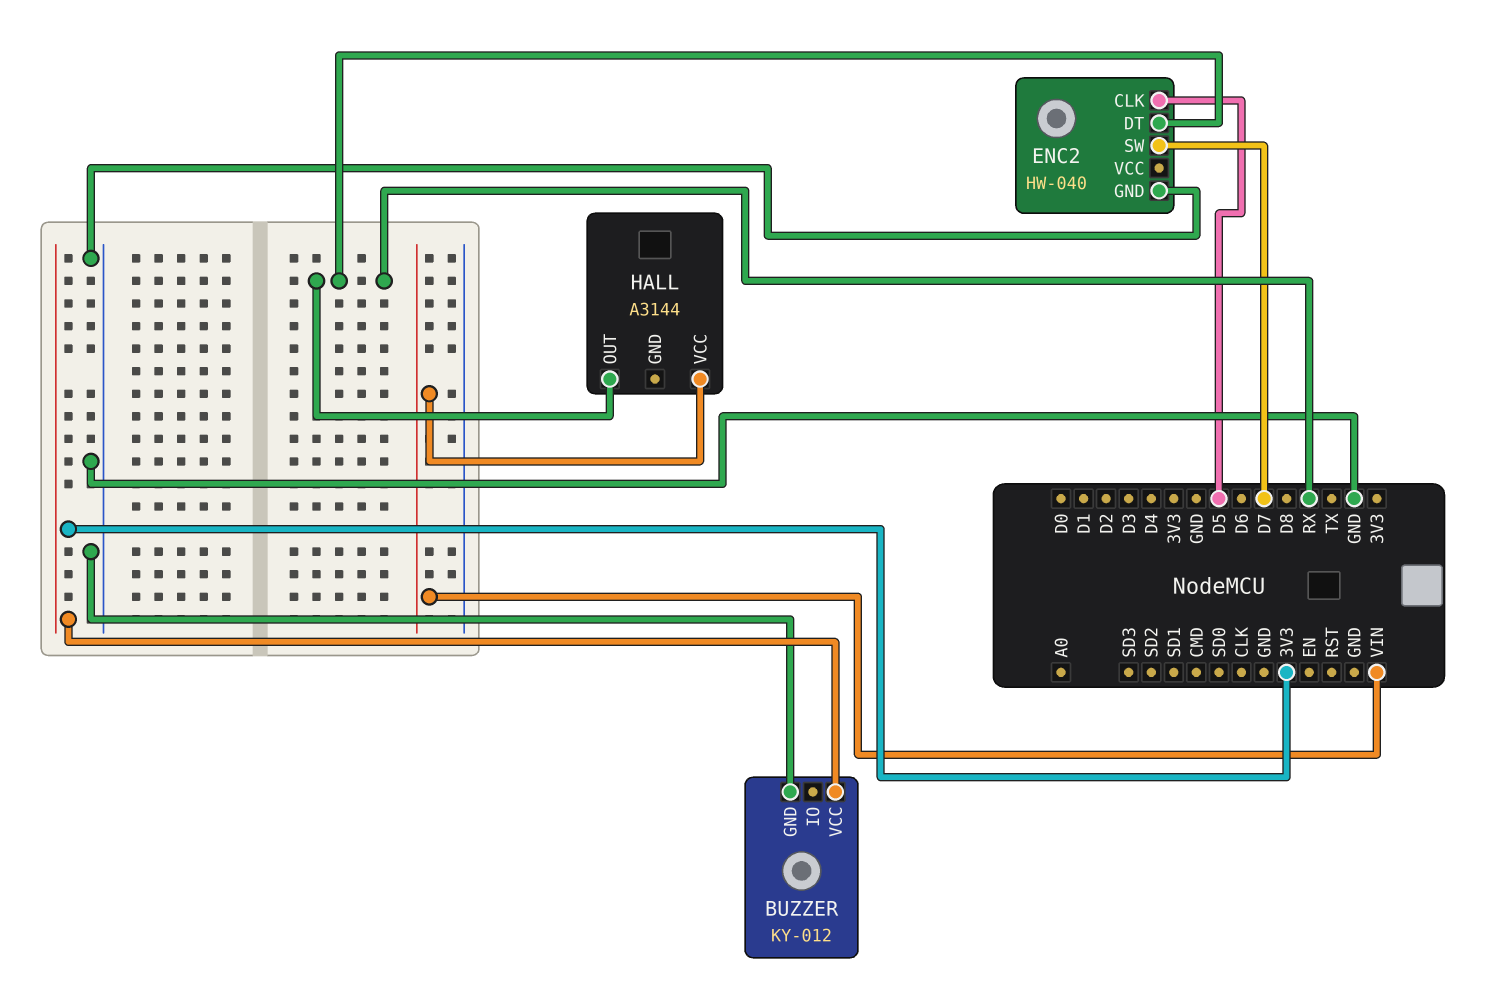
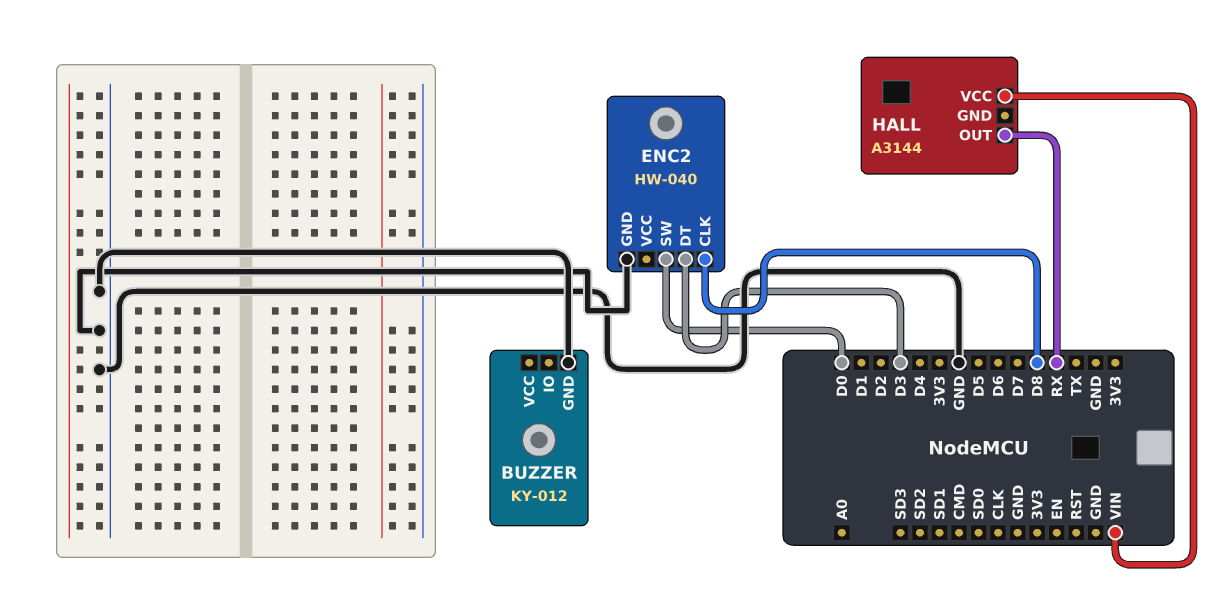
BUZZER pin VCC: 3V3 -> none
ENC2 pin CLK: D5 -> D8
ENC2 pin DT: RX -> D3
ENC2 pin SW: D7 -> D0

